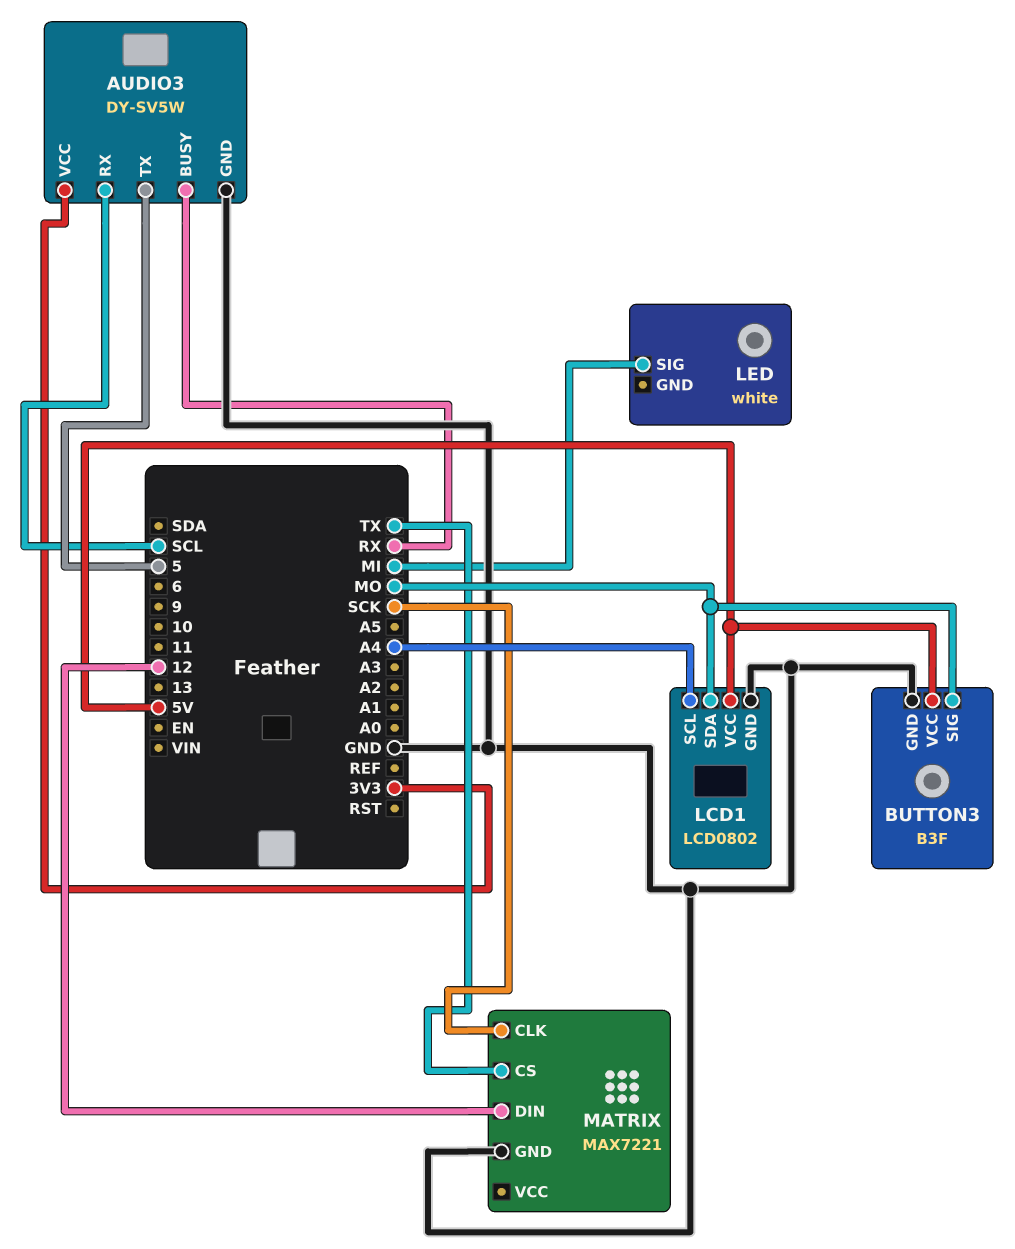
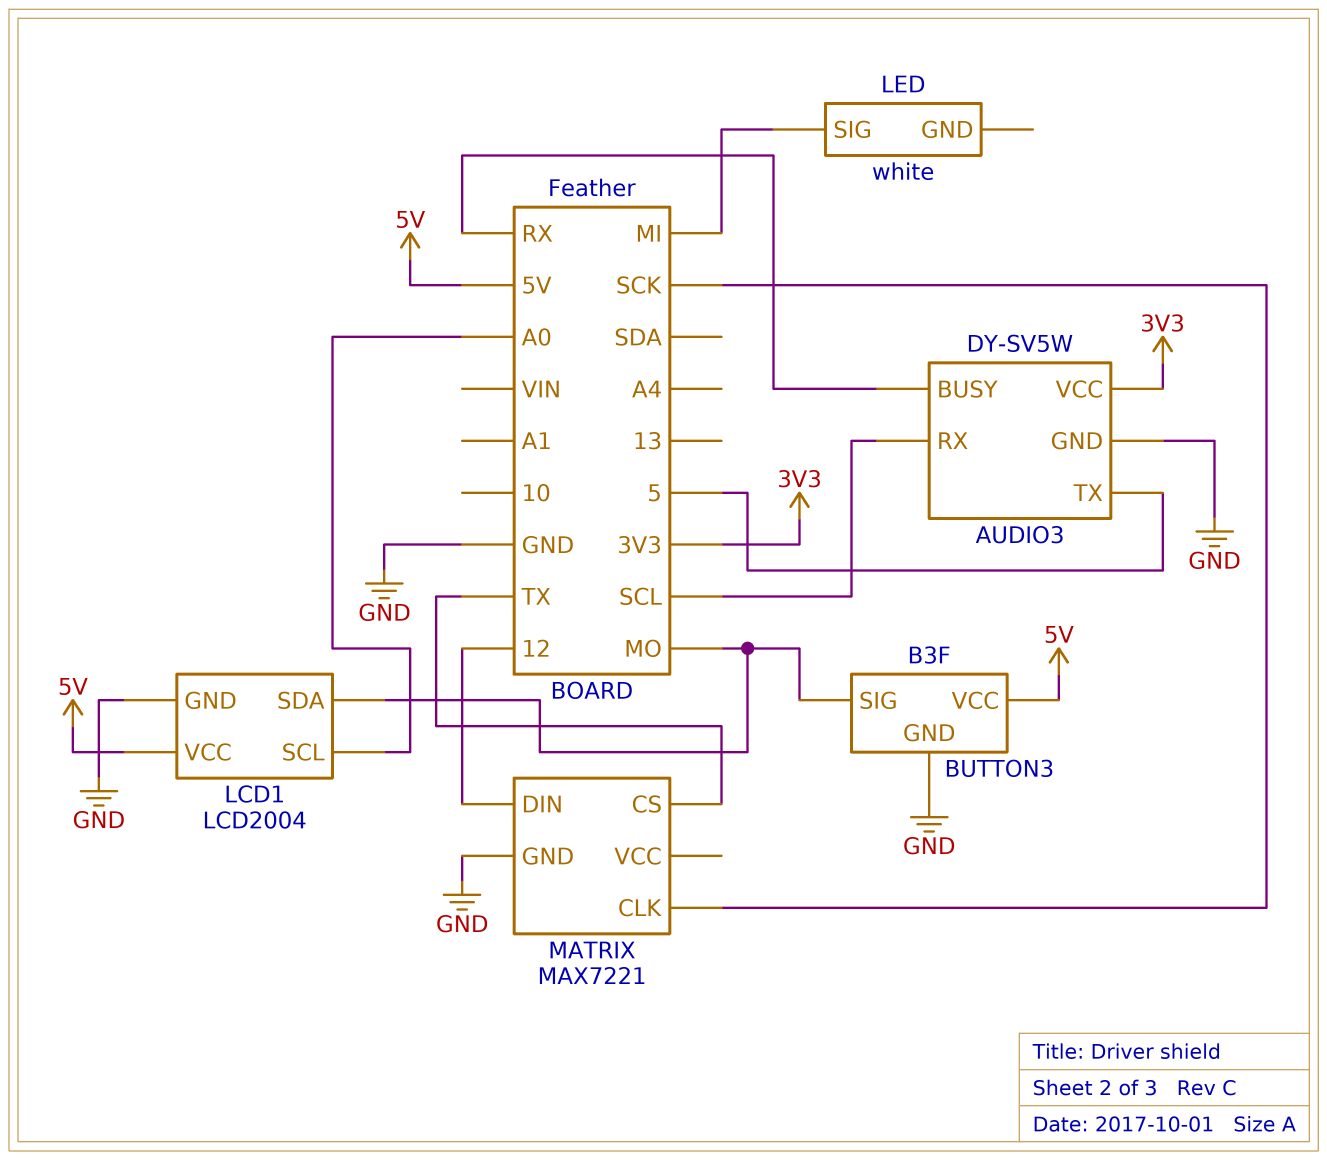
LCD1: LCD0802 -> LCD2004
LCD1 pin SCL: A4 -> A0

